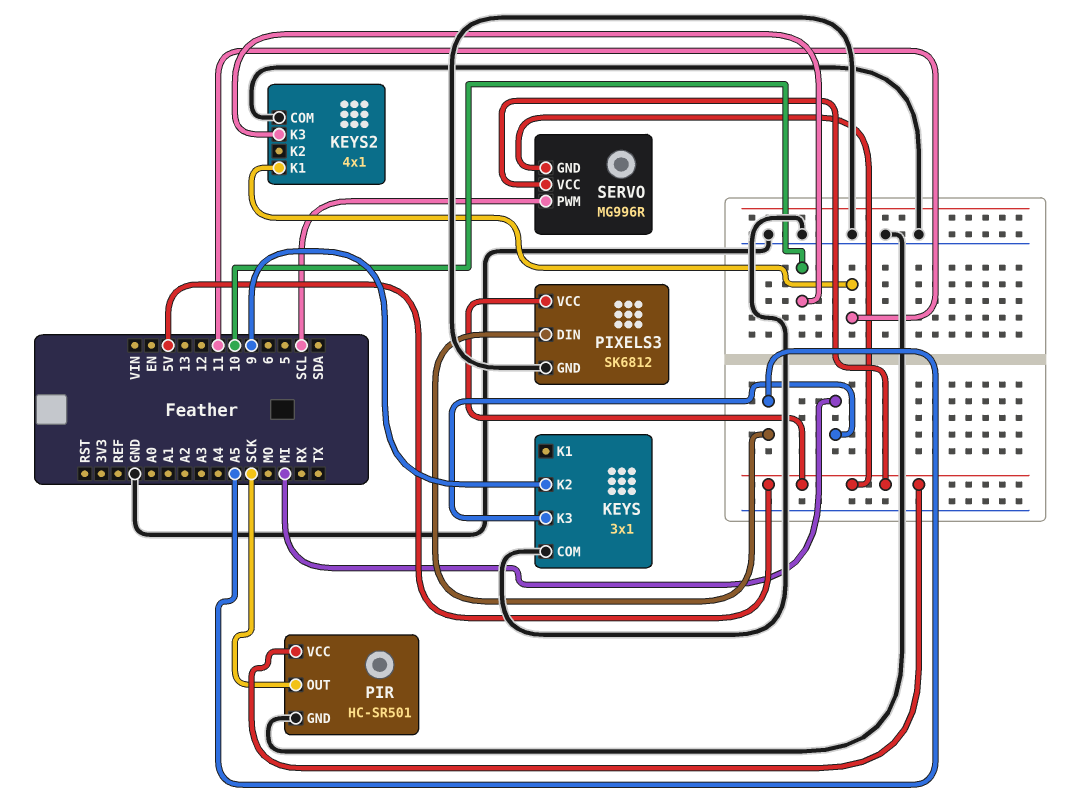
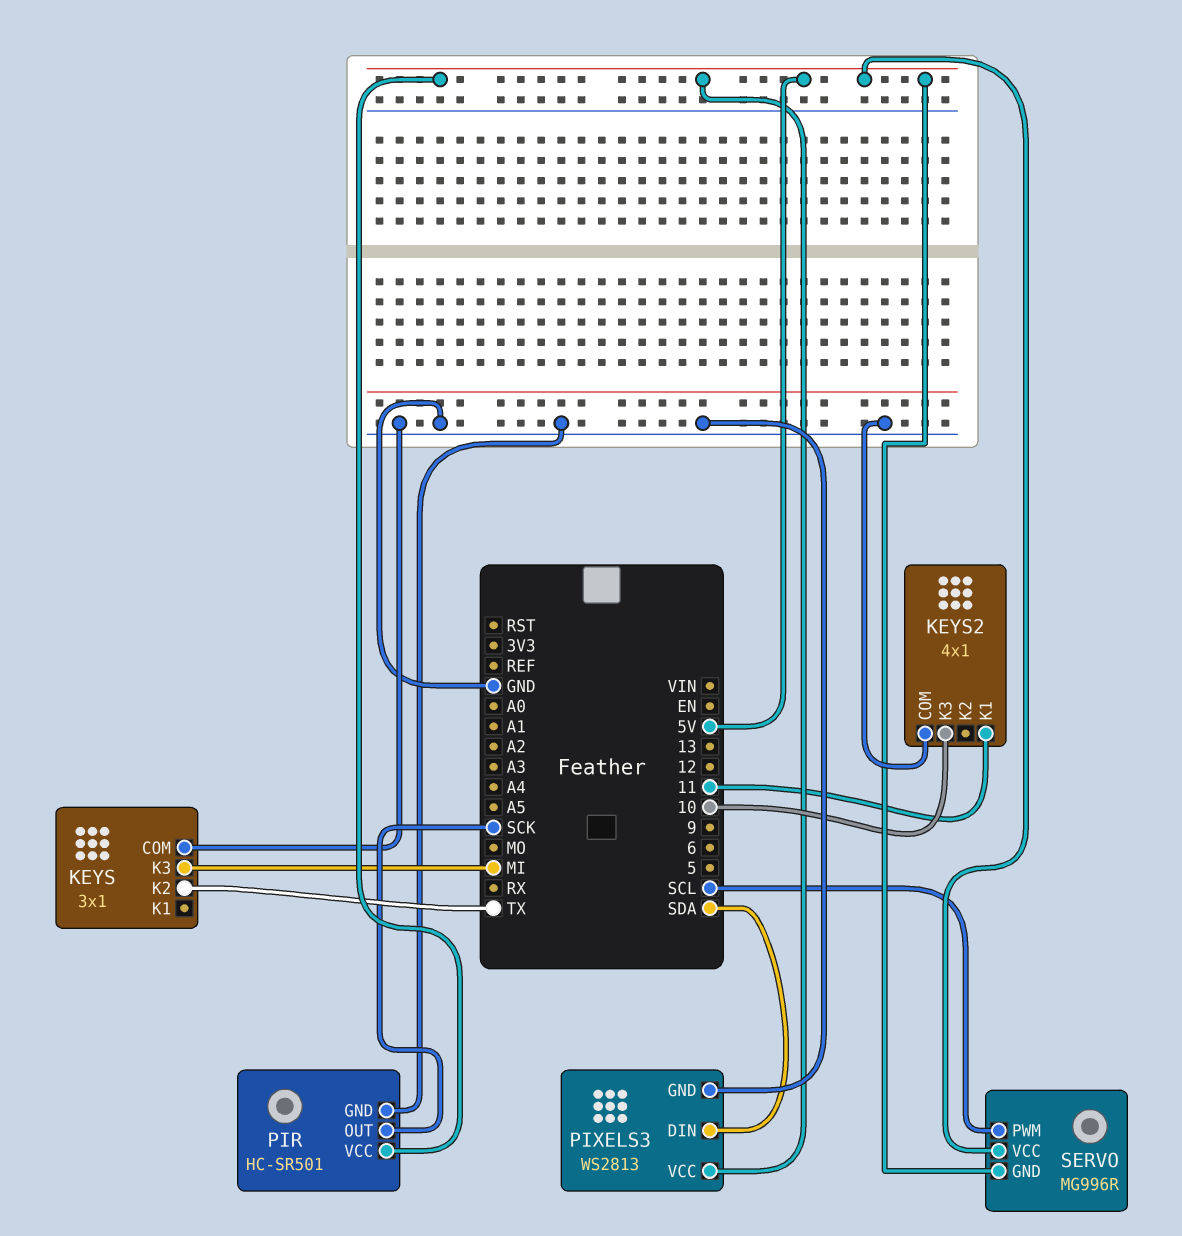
KEYS pin K2: 9 -> TX
PIXELS3: SK6812 -> WS2813
PIXELS3 pin DIN: A5 -> SDA

